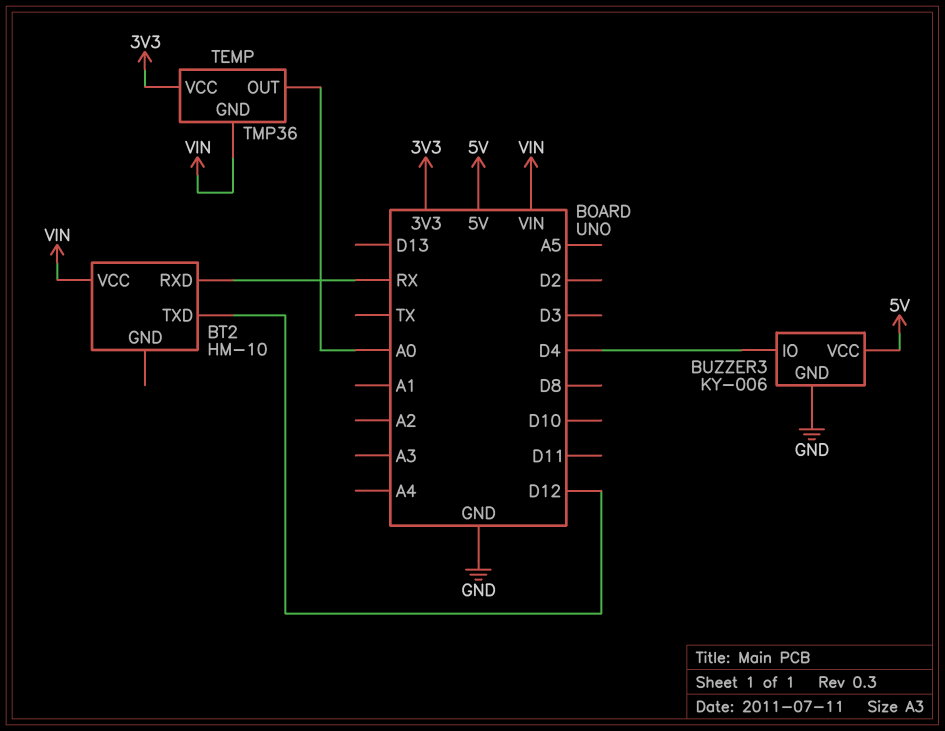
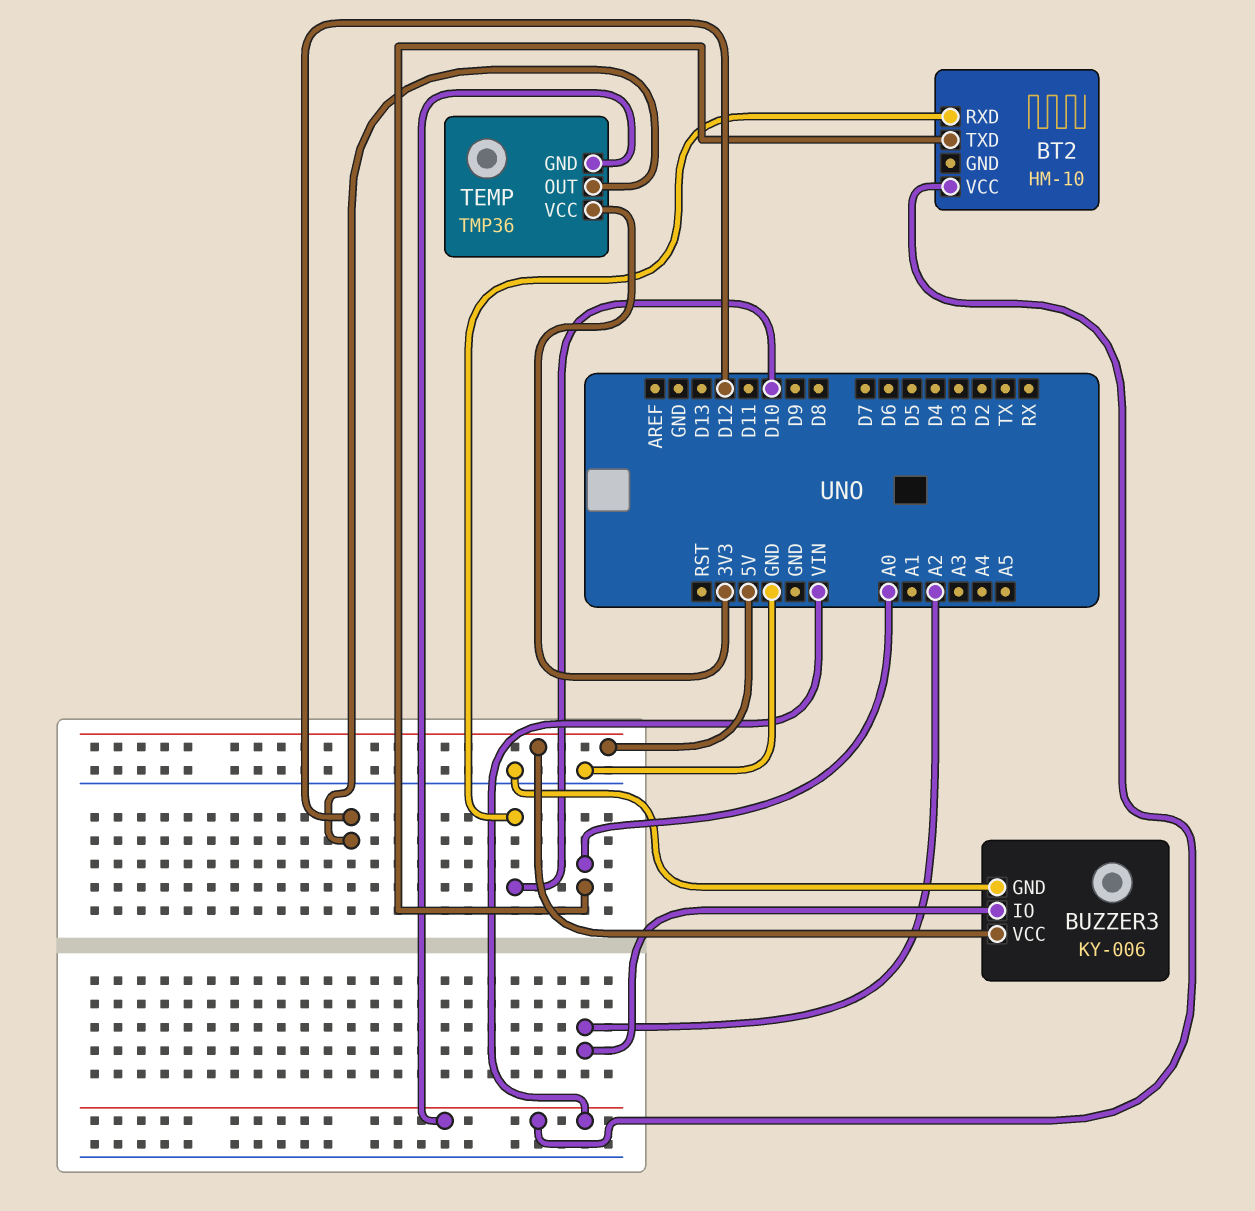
BT2 pin RXD: RX -> D10
BT2 pin TXD: D12 -> A0
BUZZER3 pin IO: D4 -> A2
TEMP pin OUT: A0 -> D12

